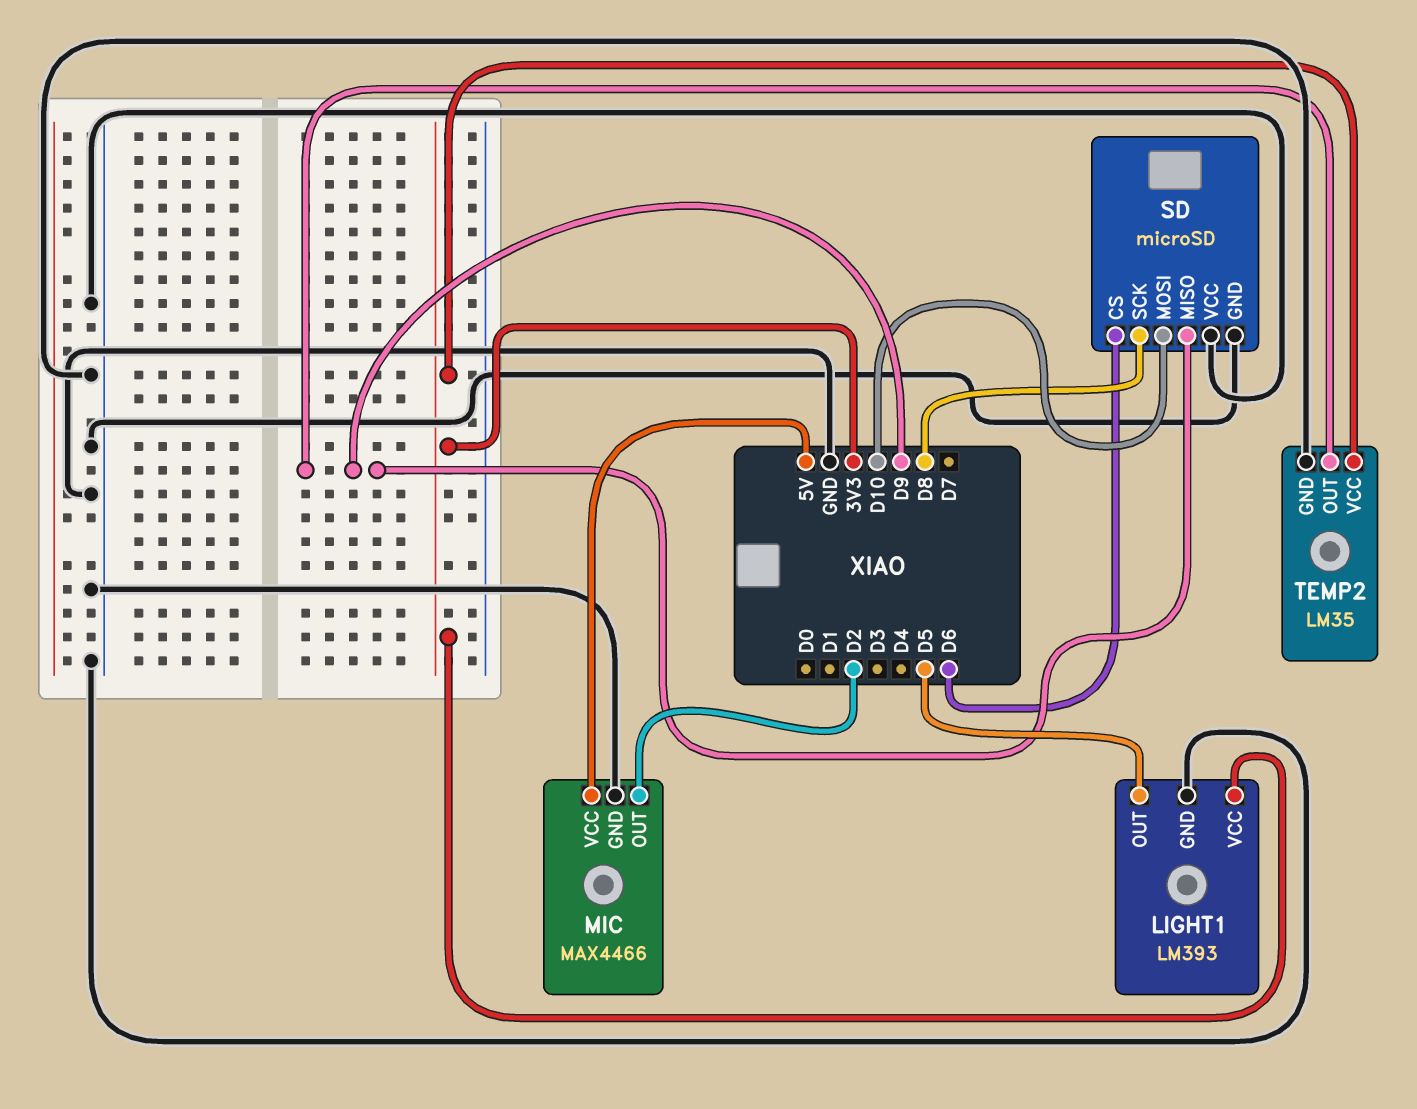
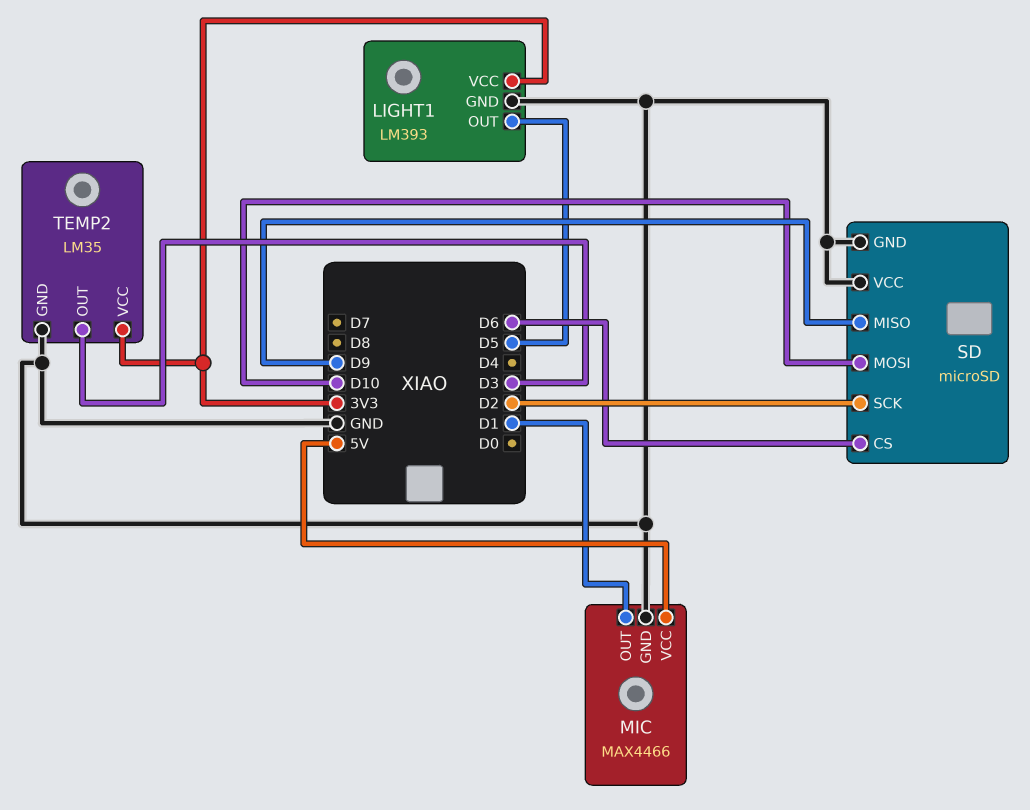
MIC pin OUT: D2 -> D1
SD pin SCK: D8 -> D2
TEMP2 pin OUT: D9 -> D3

